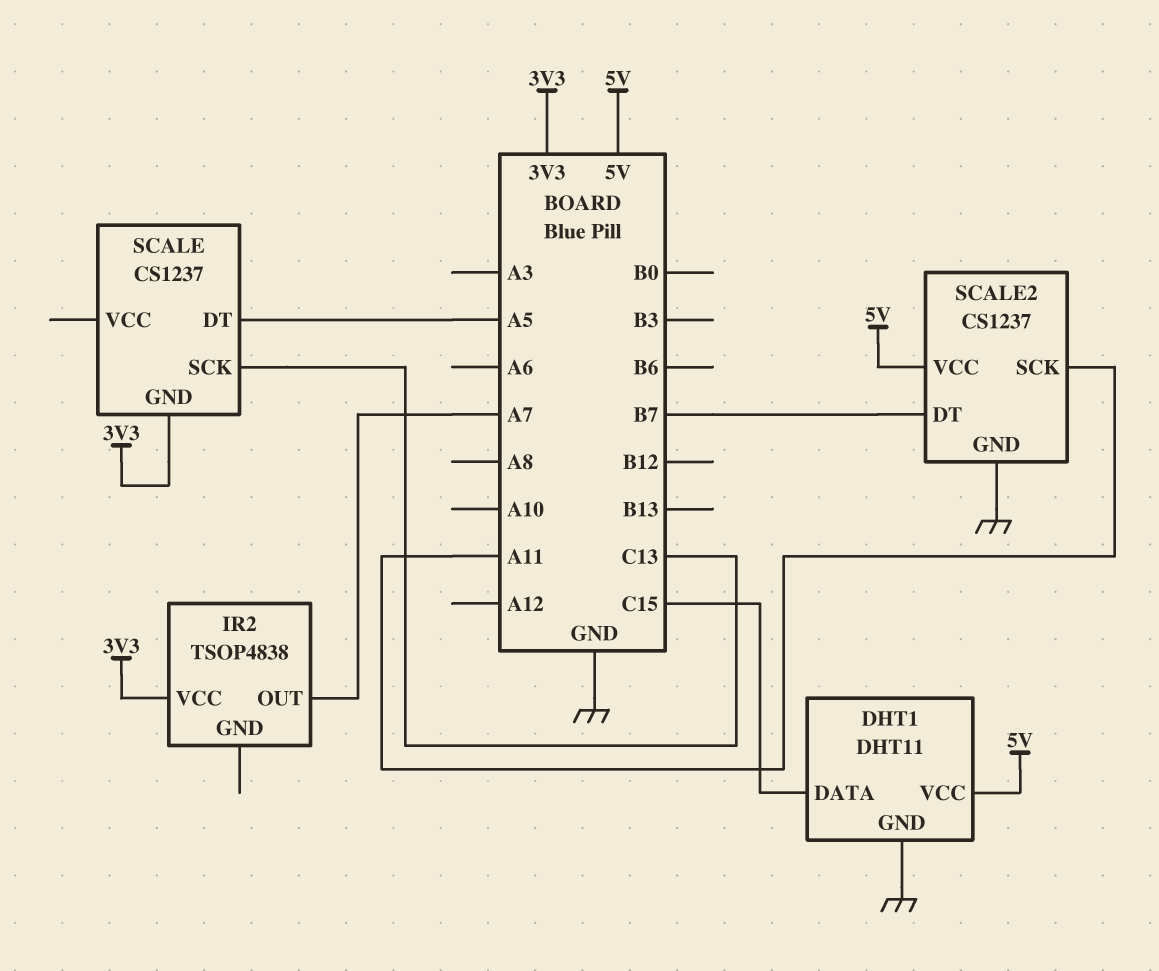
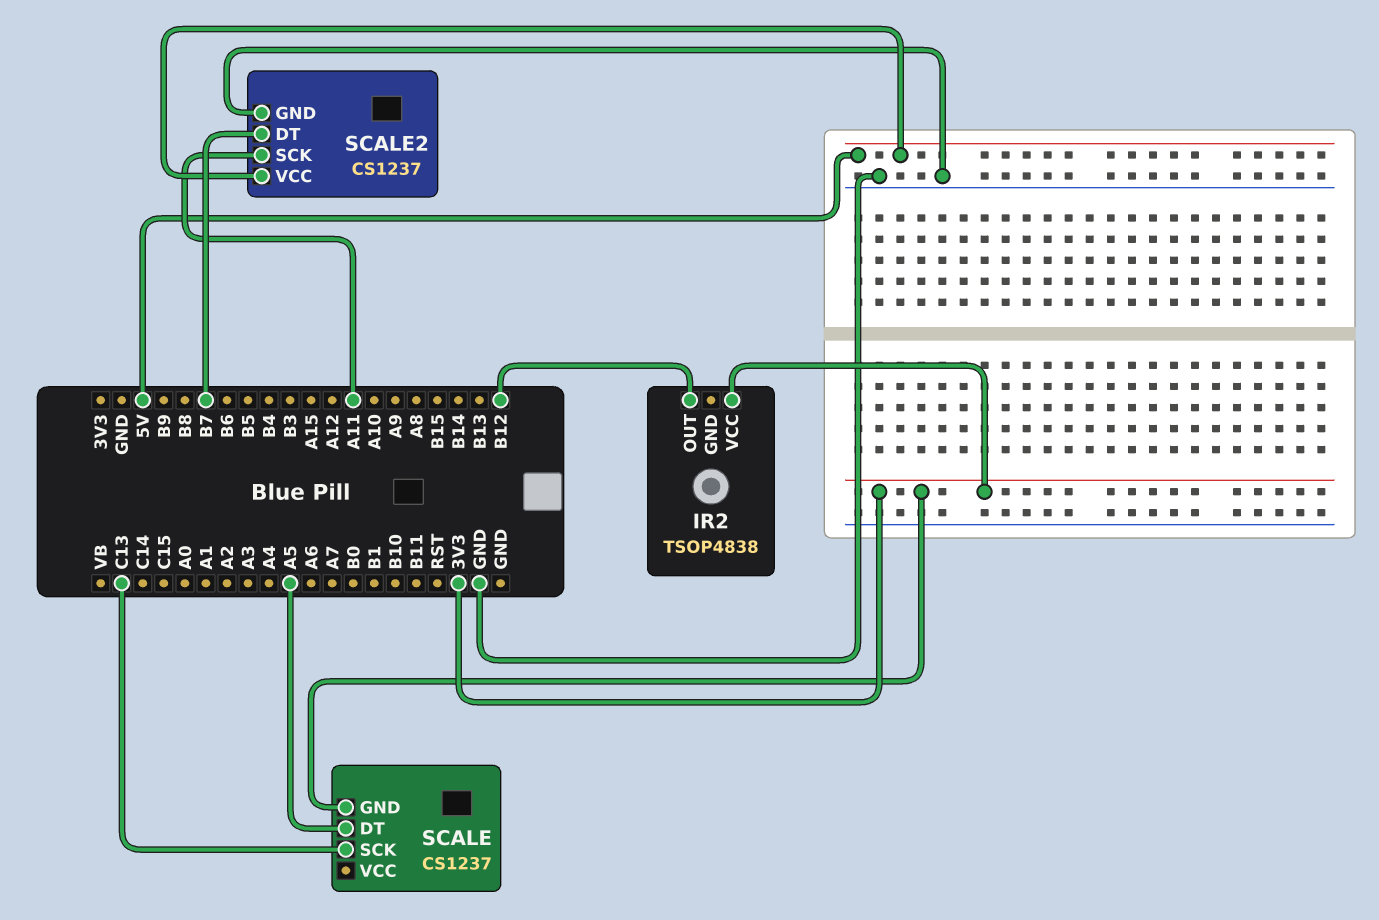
DHT1: DHT11 -> none
DHT1 pin DATA: C15 -> none
DHT1 pin GND: GND -> none
DHT1 pin VCC: 5V -> none
IR2 pin OUT: A7 -> B12

